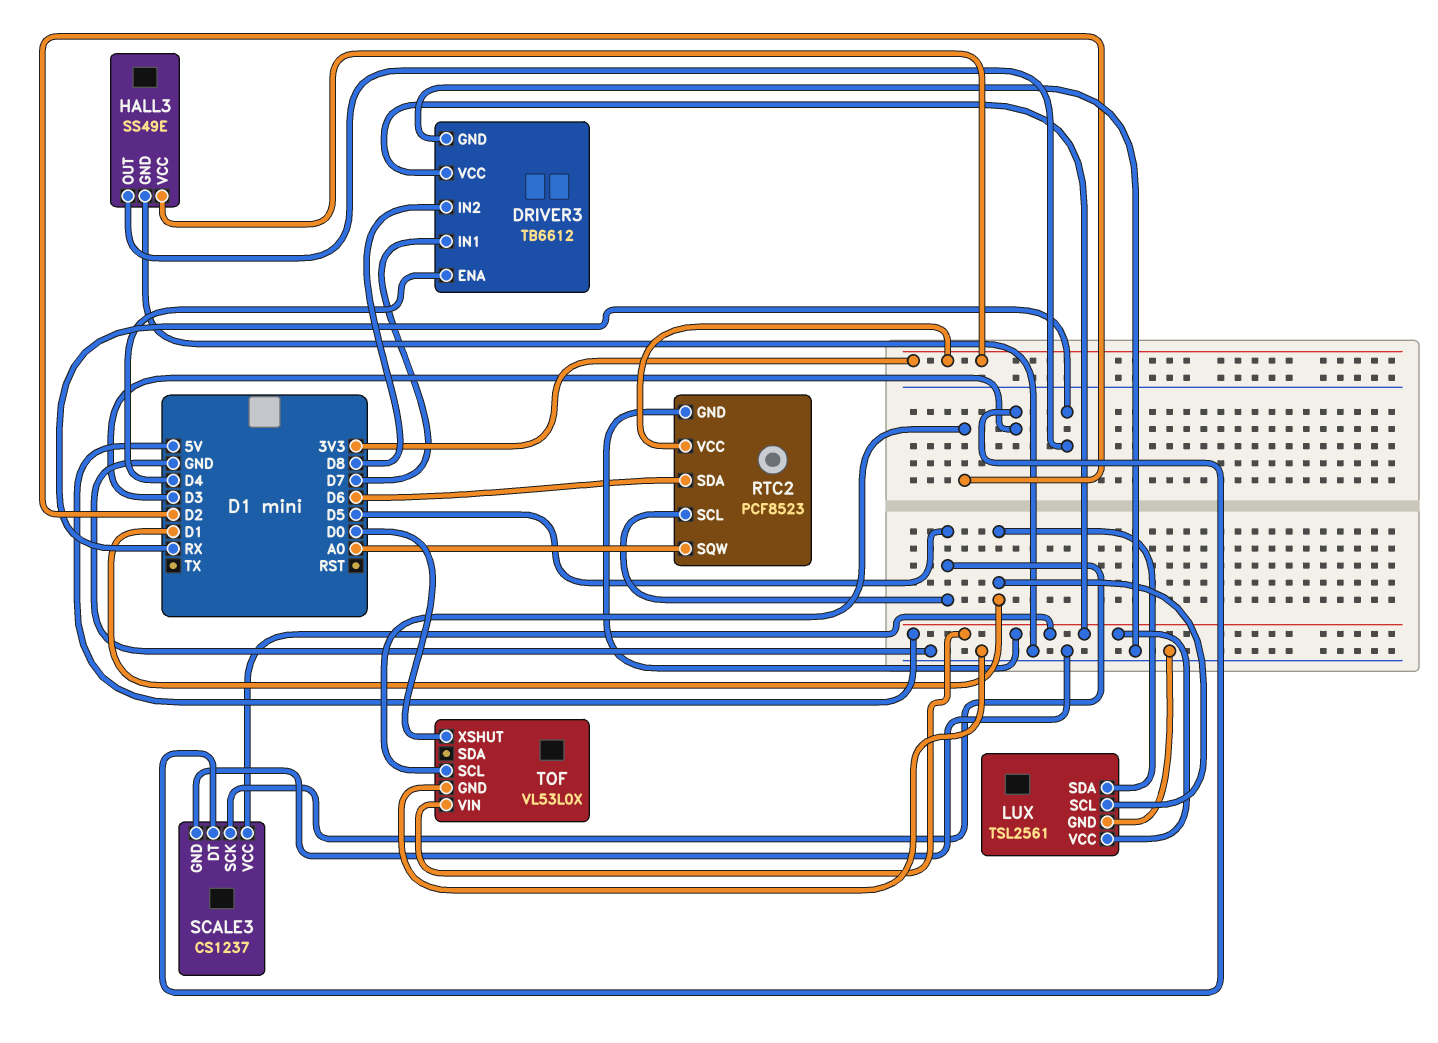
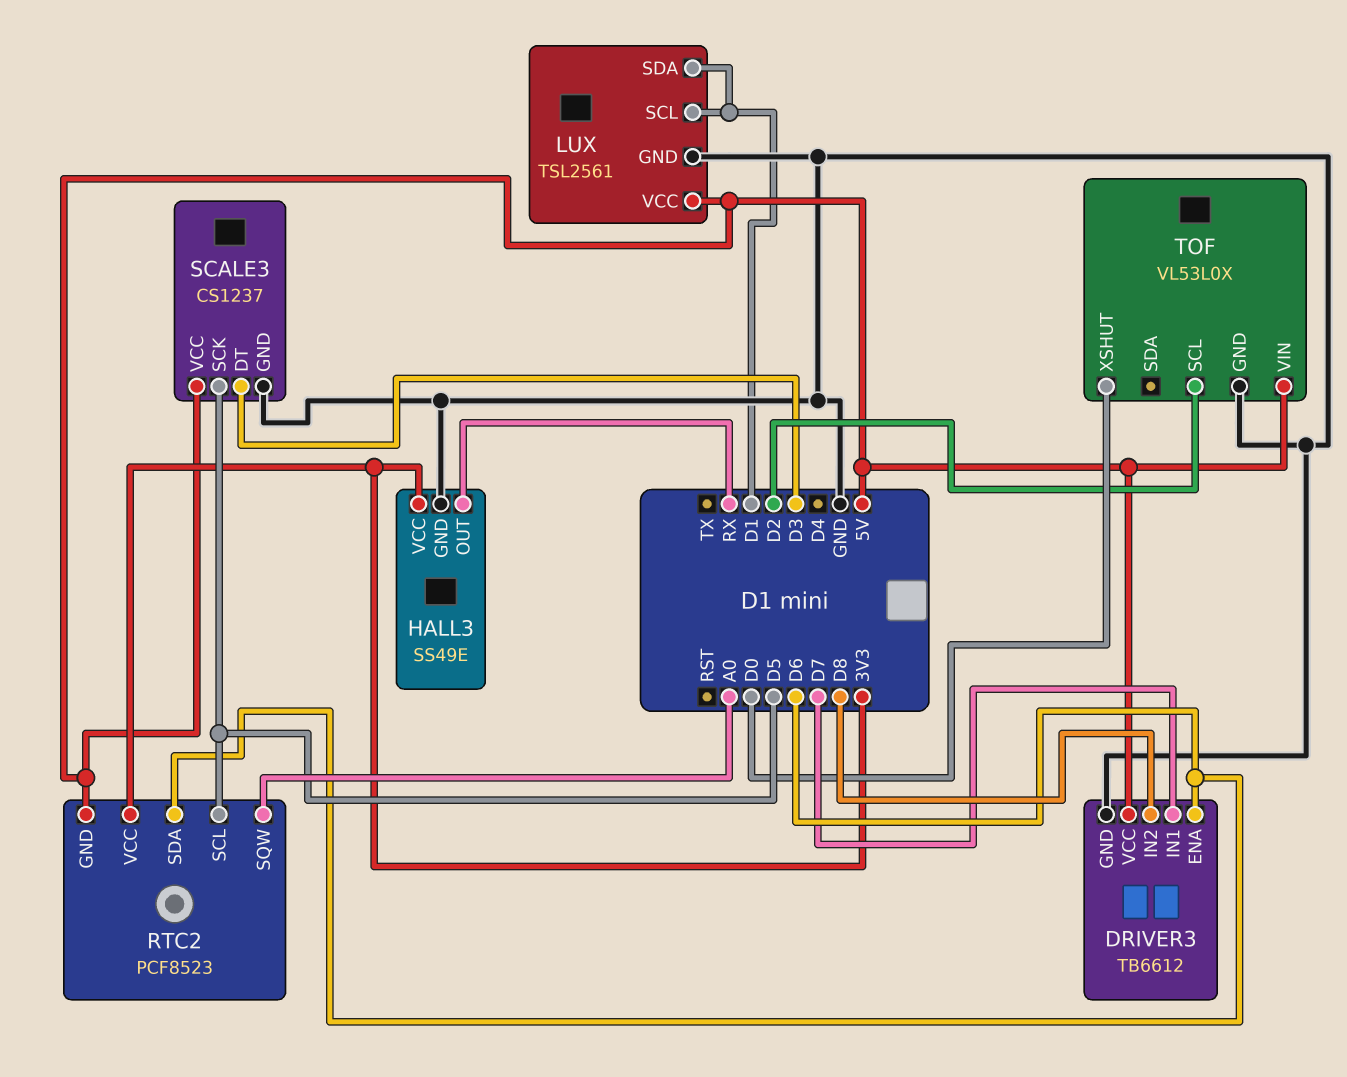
DRIVER3 pin ENA: D4 -> D6

